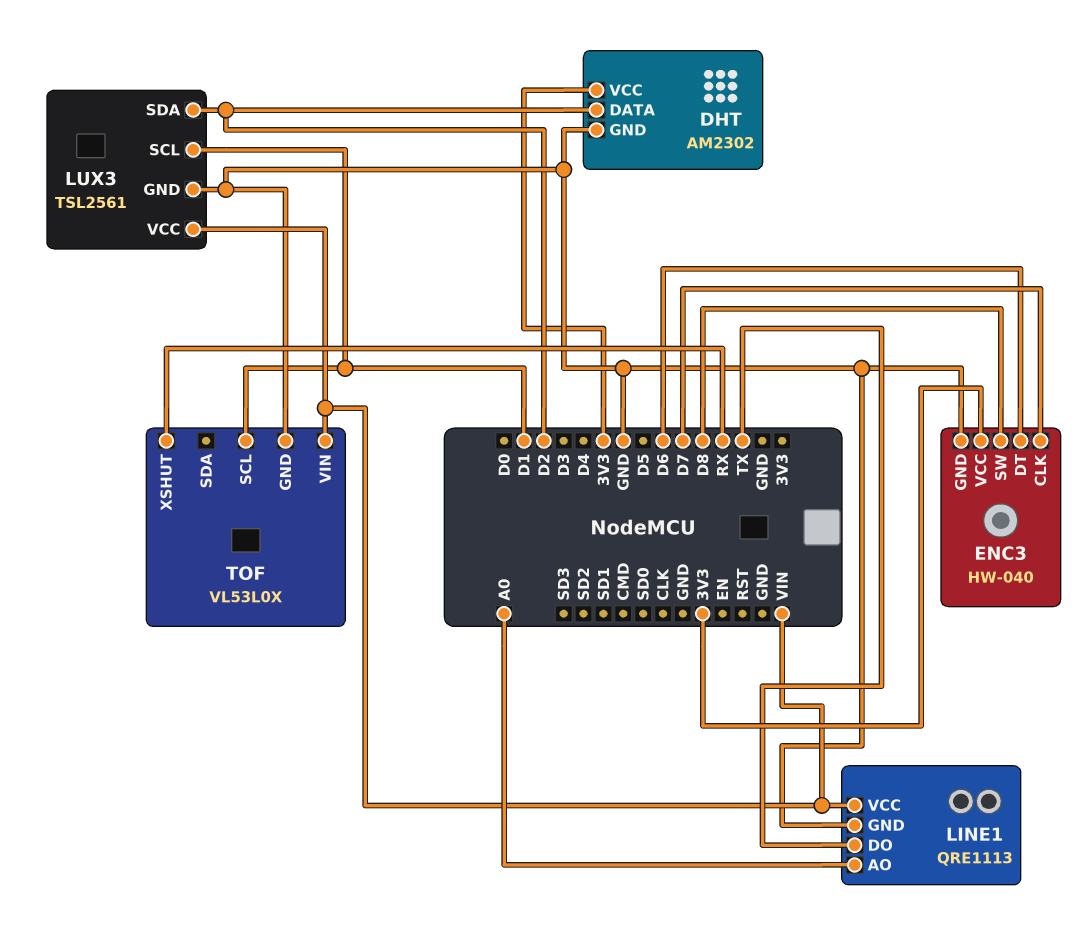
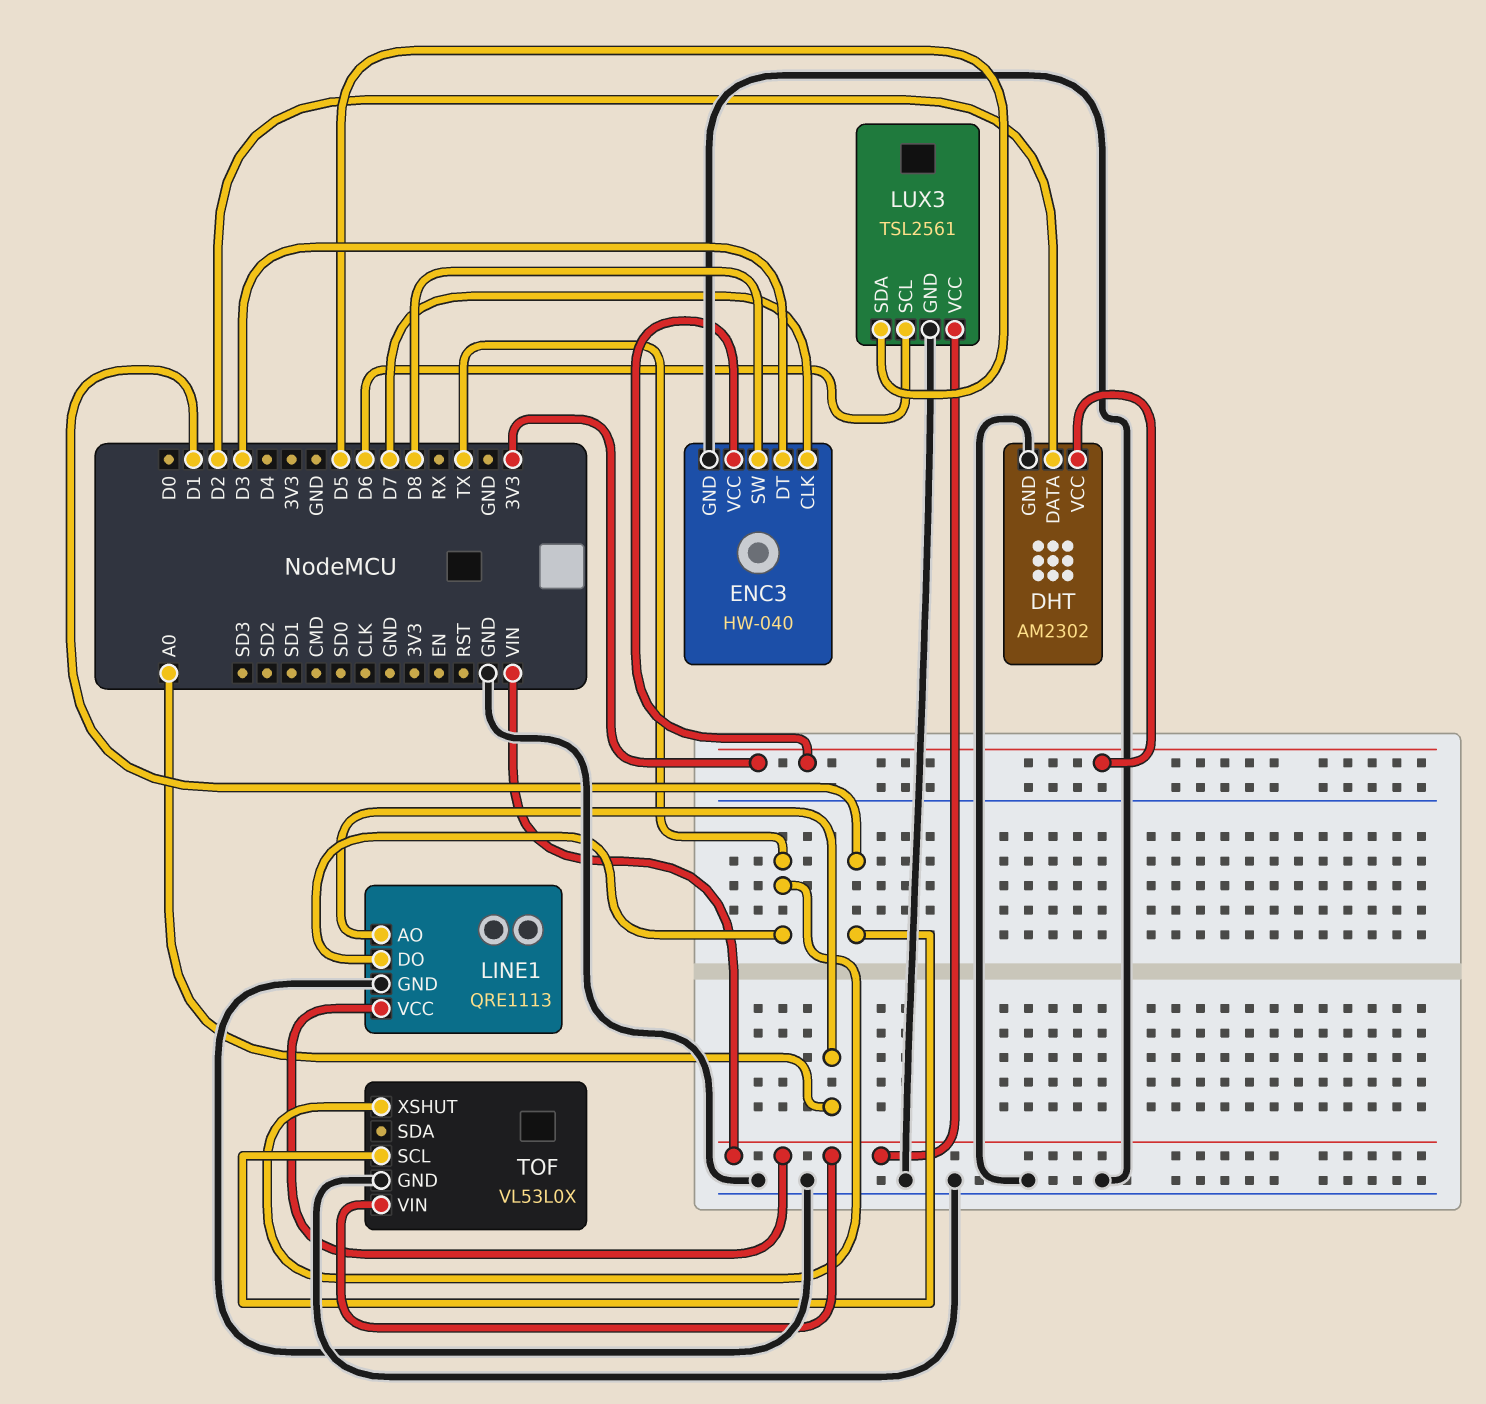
ENC3 pin DT: D6 -> D3
LUX3 pin SCL: D1 -> D6
LUX3 pin SDA: D2 -> D5
TOF pin XSHUT: RX -> TX

